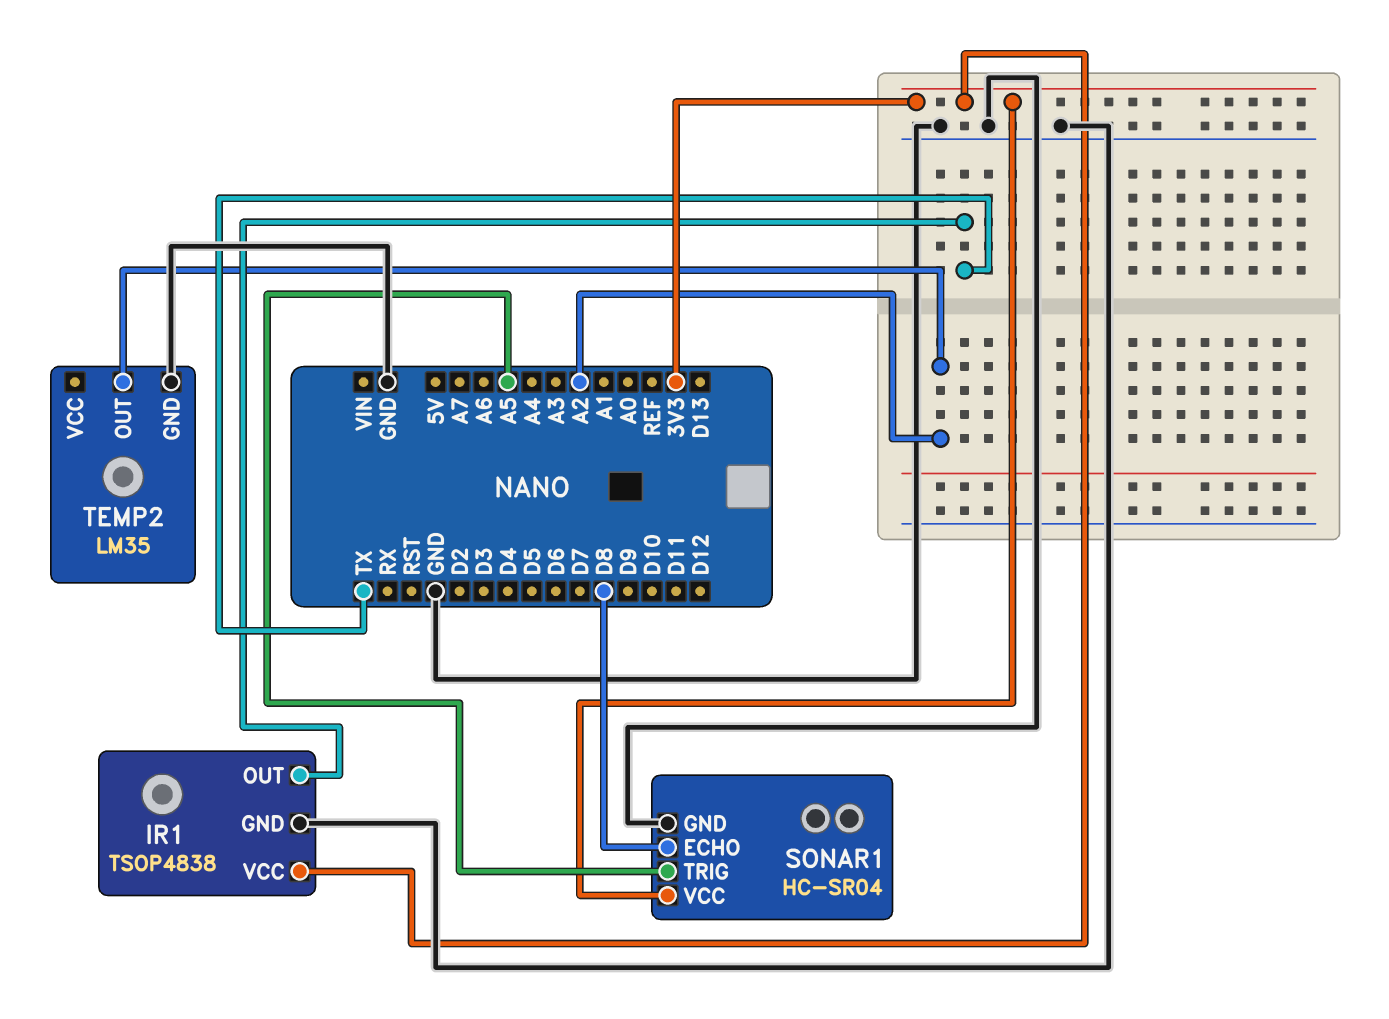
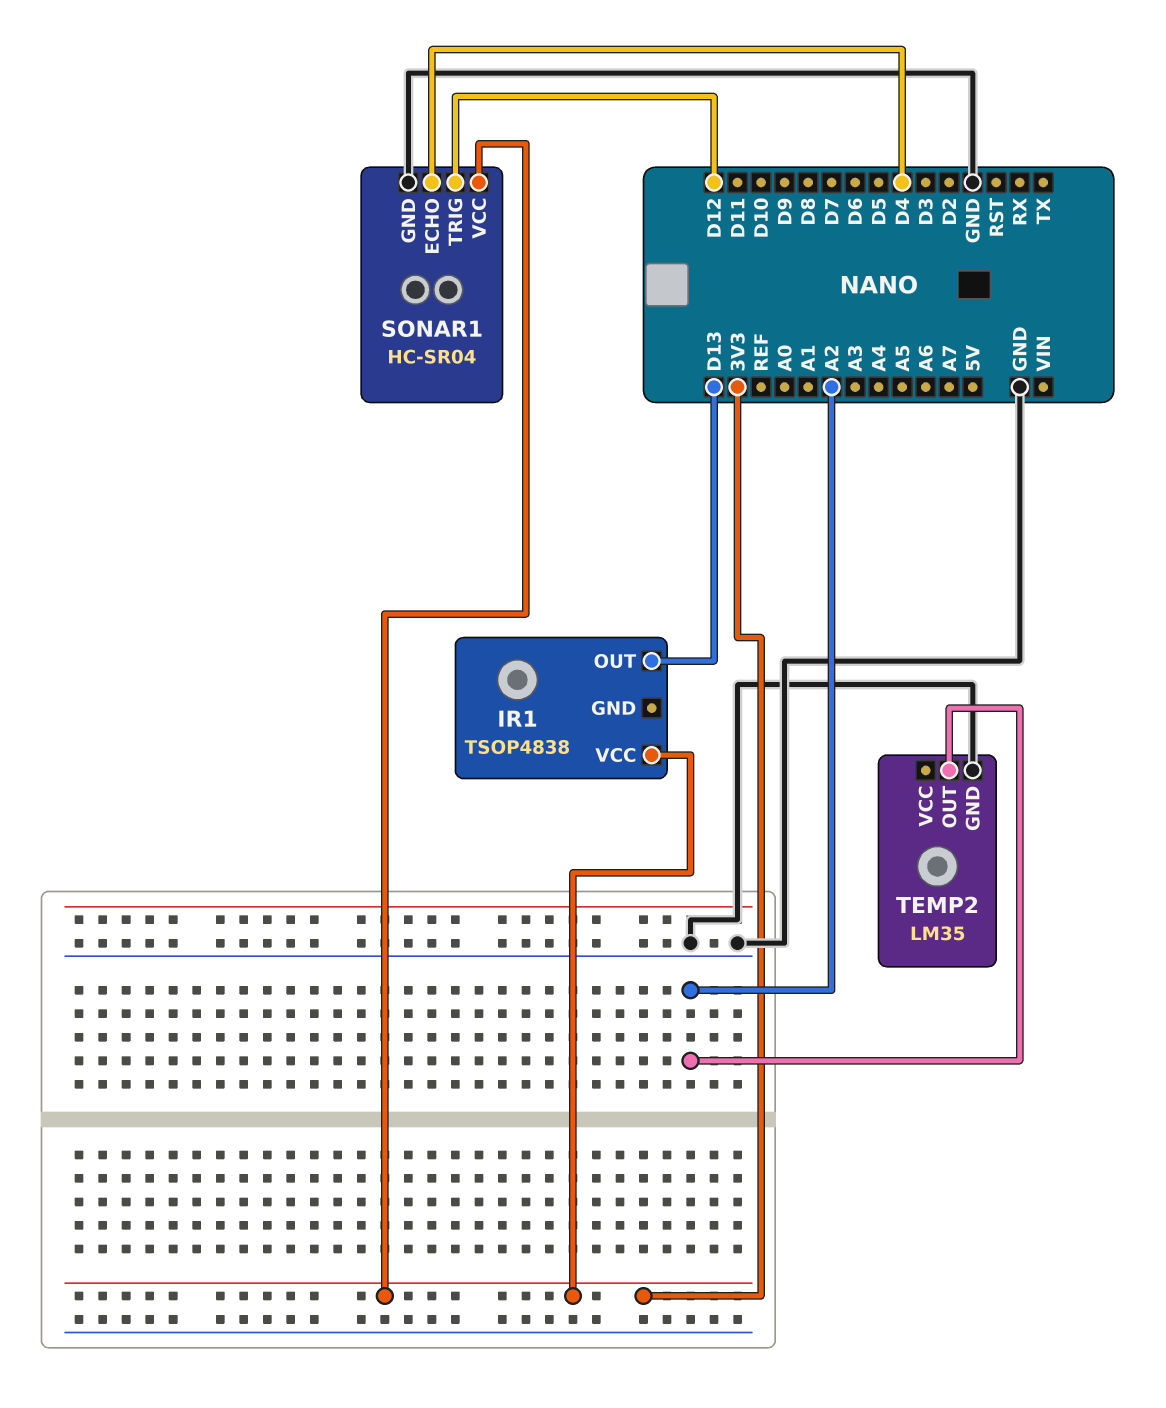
IR1 pin GND: GND -> none
IR1 pin OUT: TX -> D13
SONAR1 pin ECHO: D8 -> D4
SONAR1 pin TRIG: A5 -> D12

